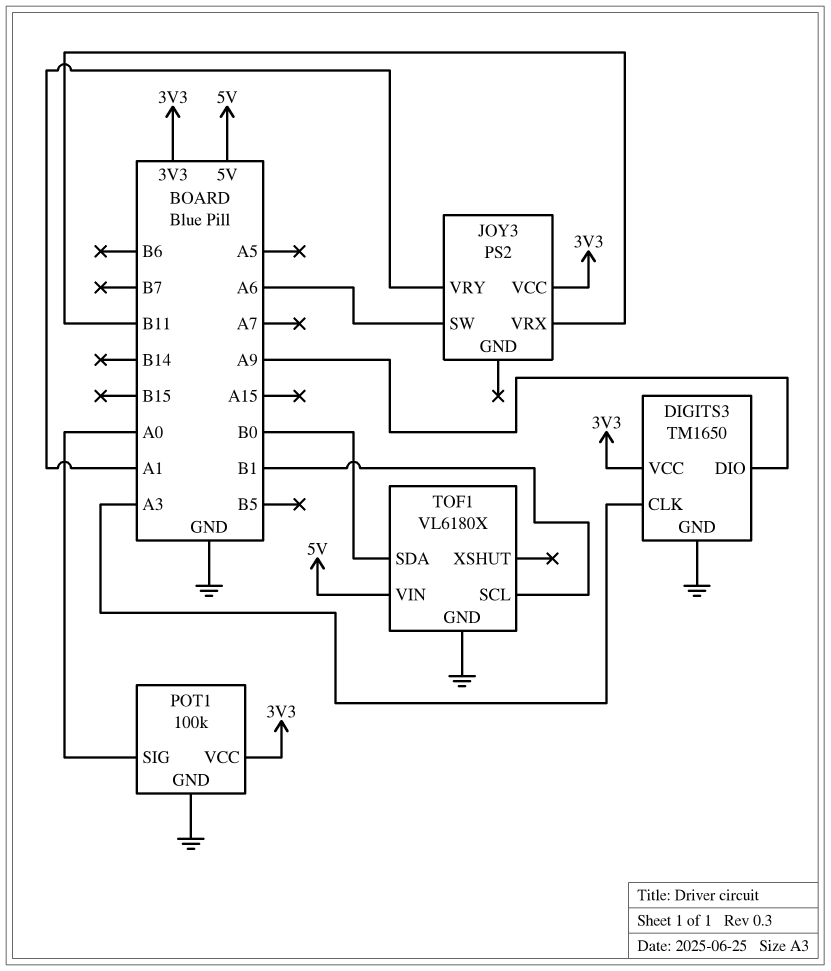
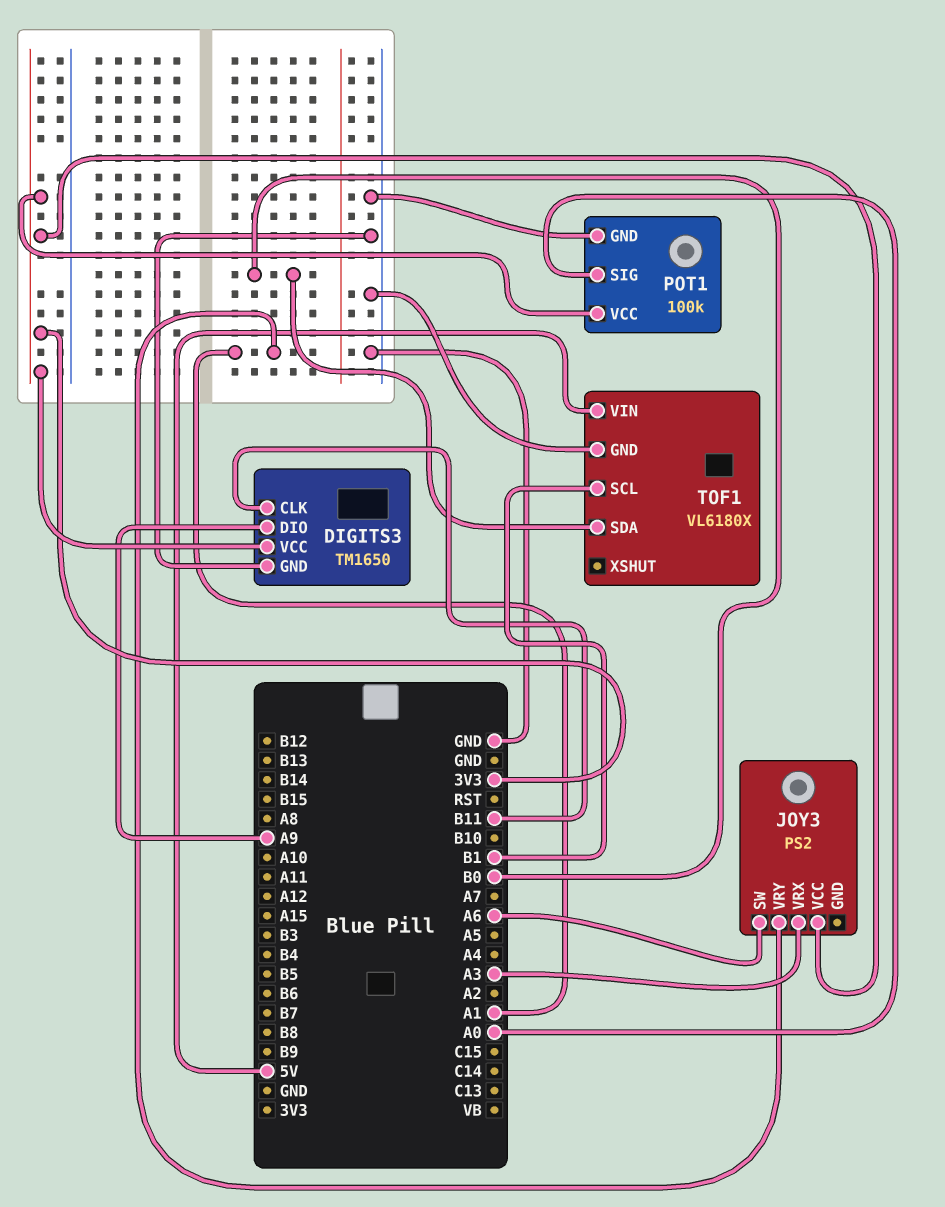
DIGITS3 pin CLK: A3 -> B11
JOY3 pin VRX: B11 -> A3

